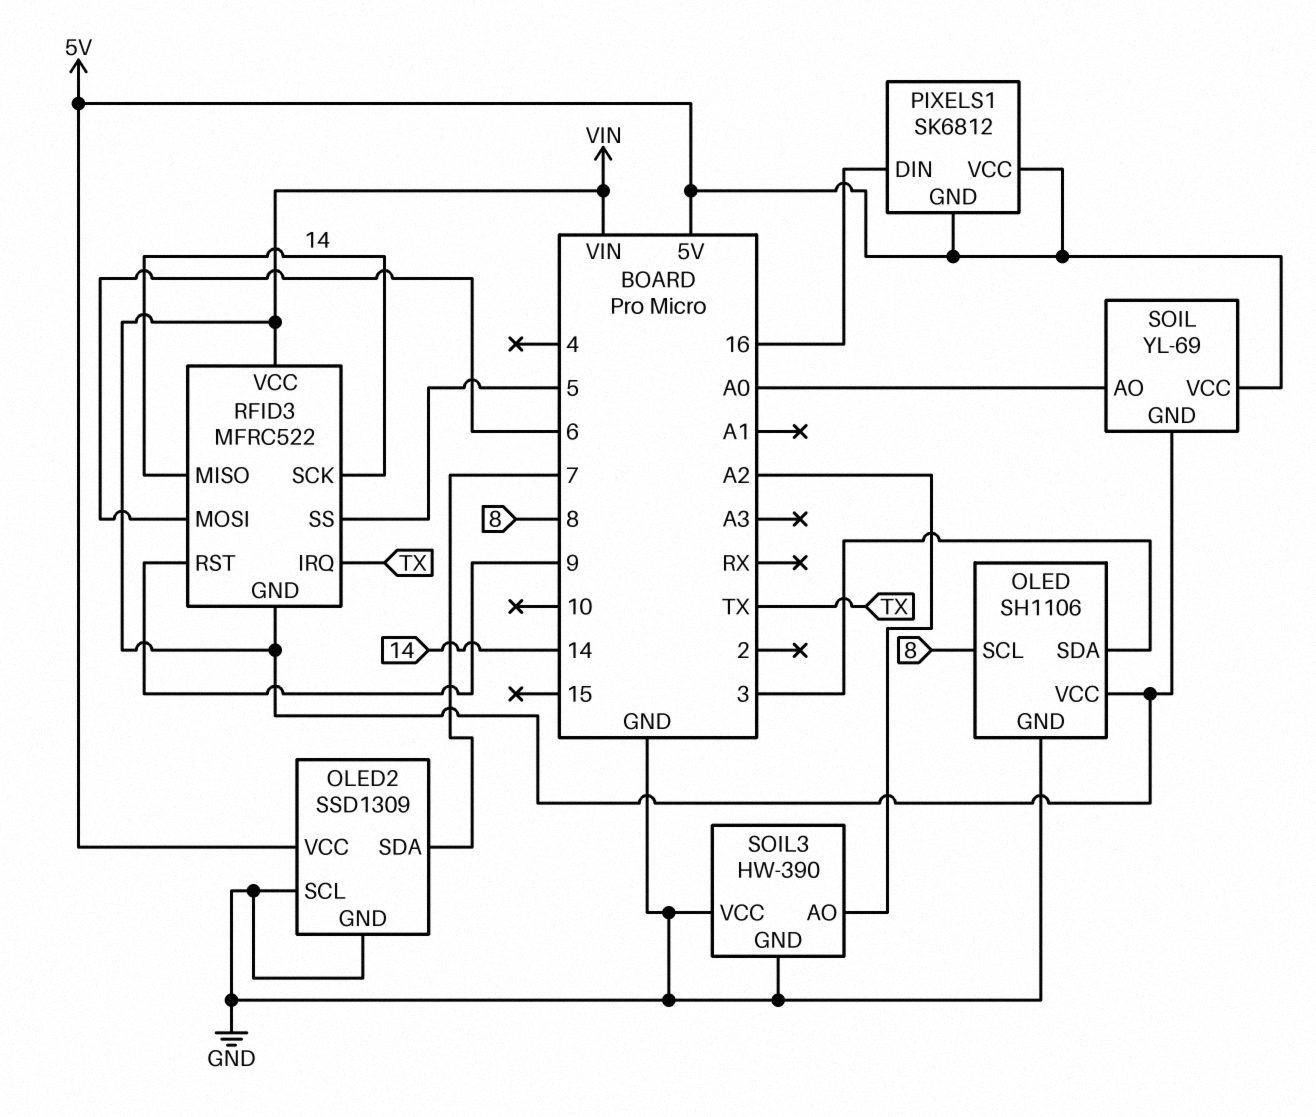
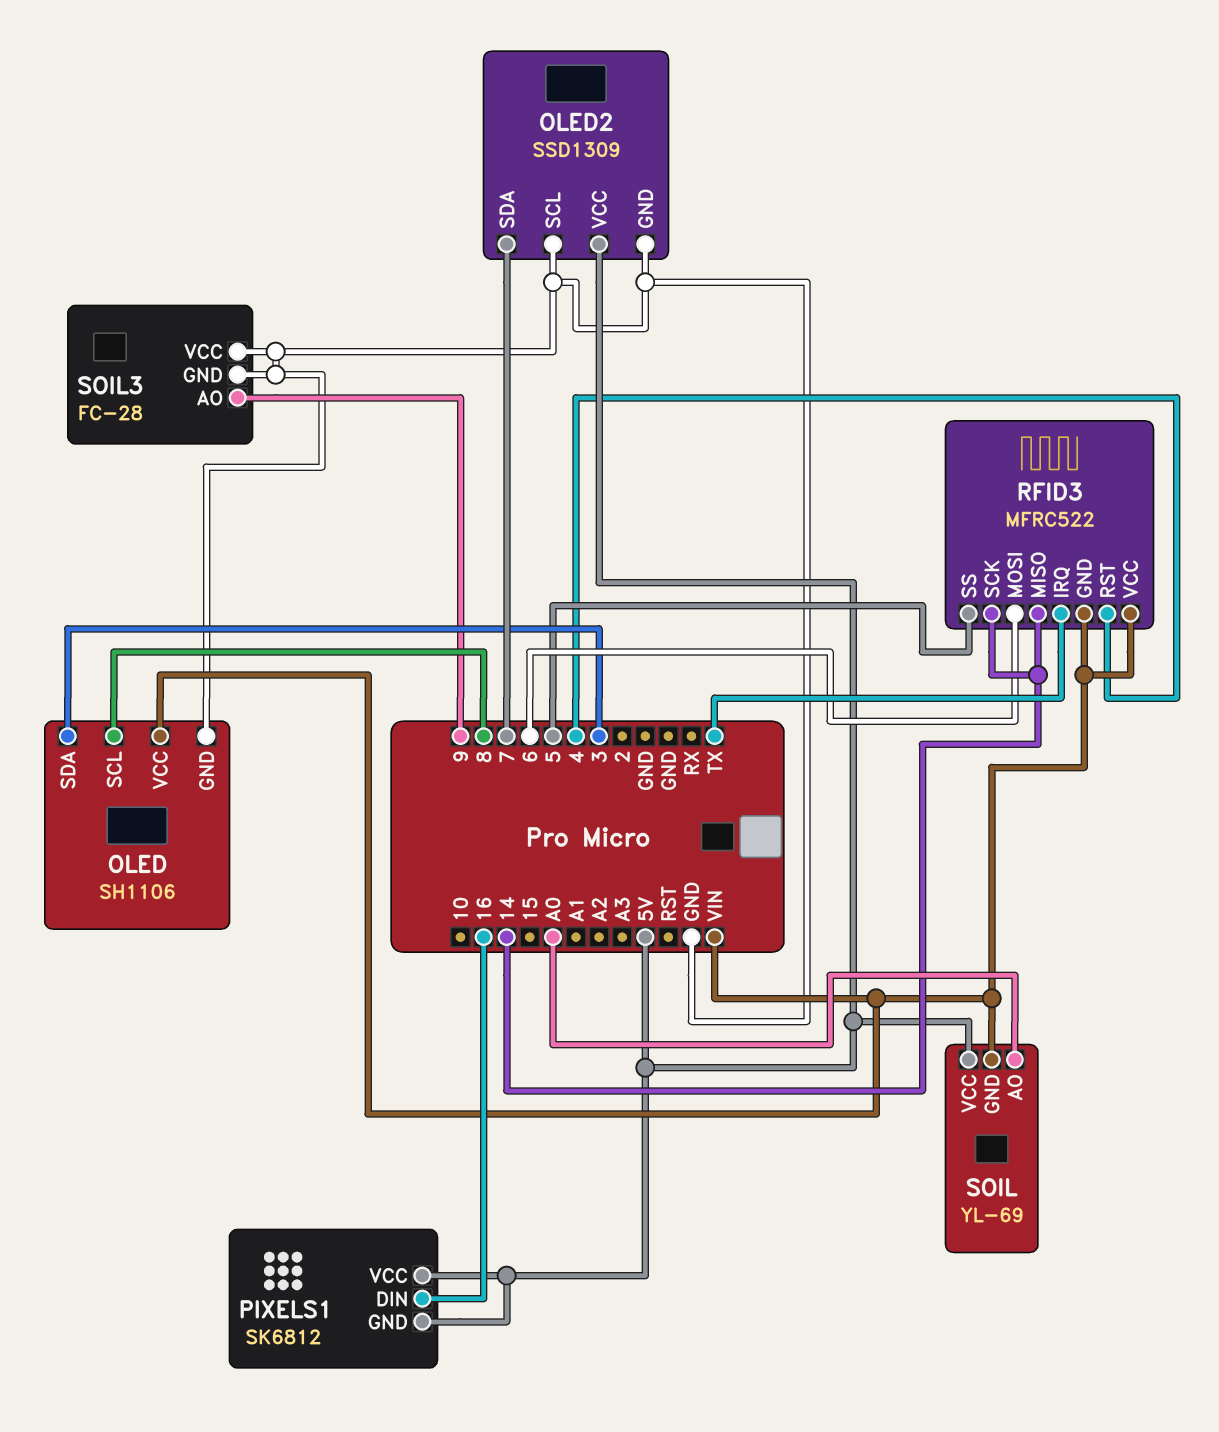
RFID3 pin RST: 9 -> 4
SOIL3: HW-390 -> FC-28
SOIL3 pin AO: A2 -> 9

